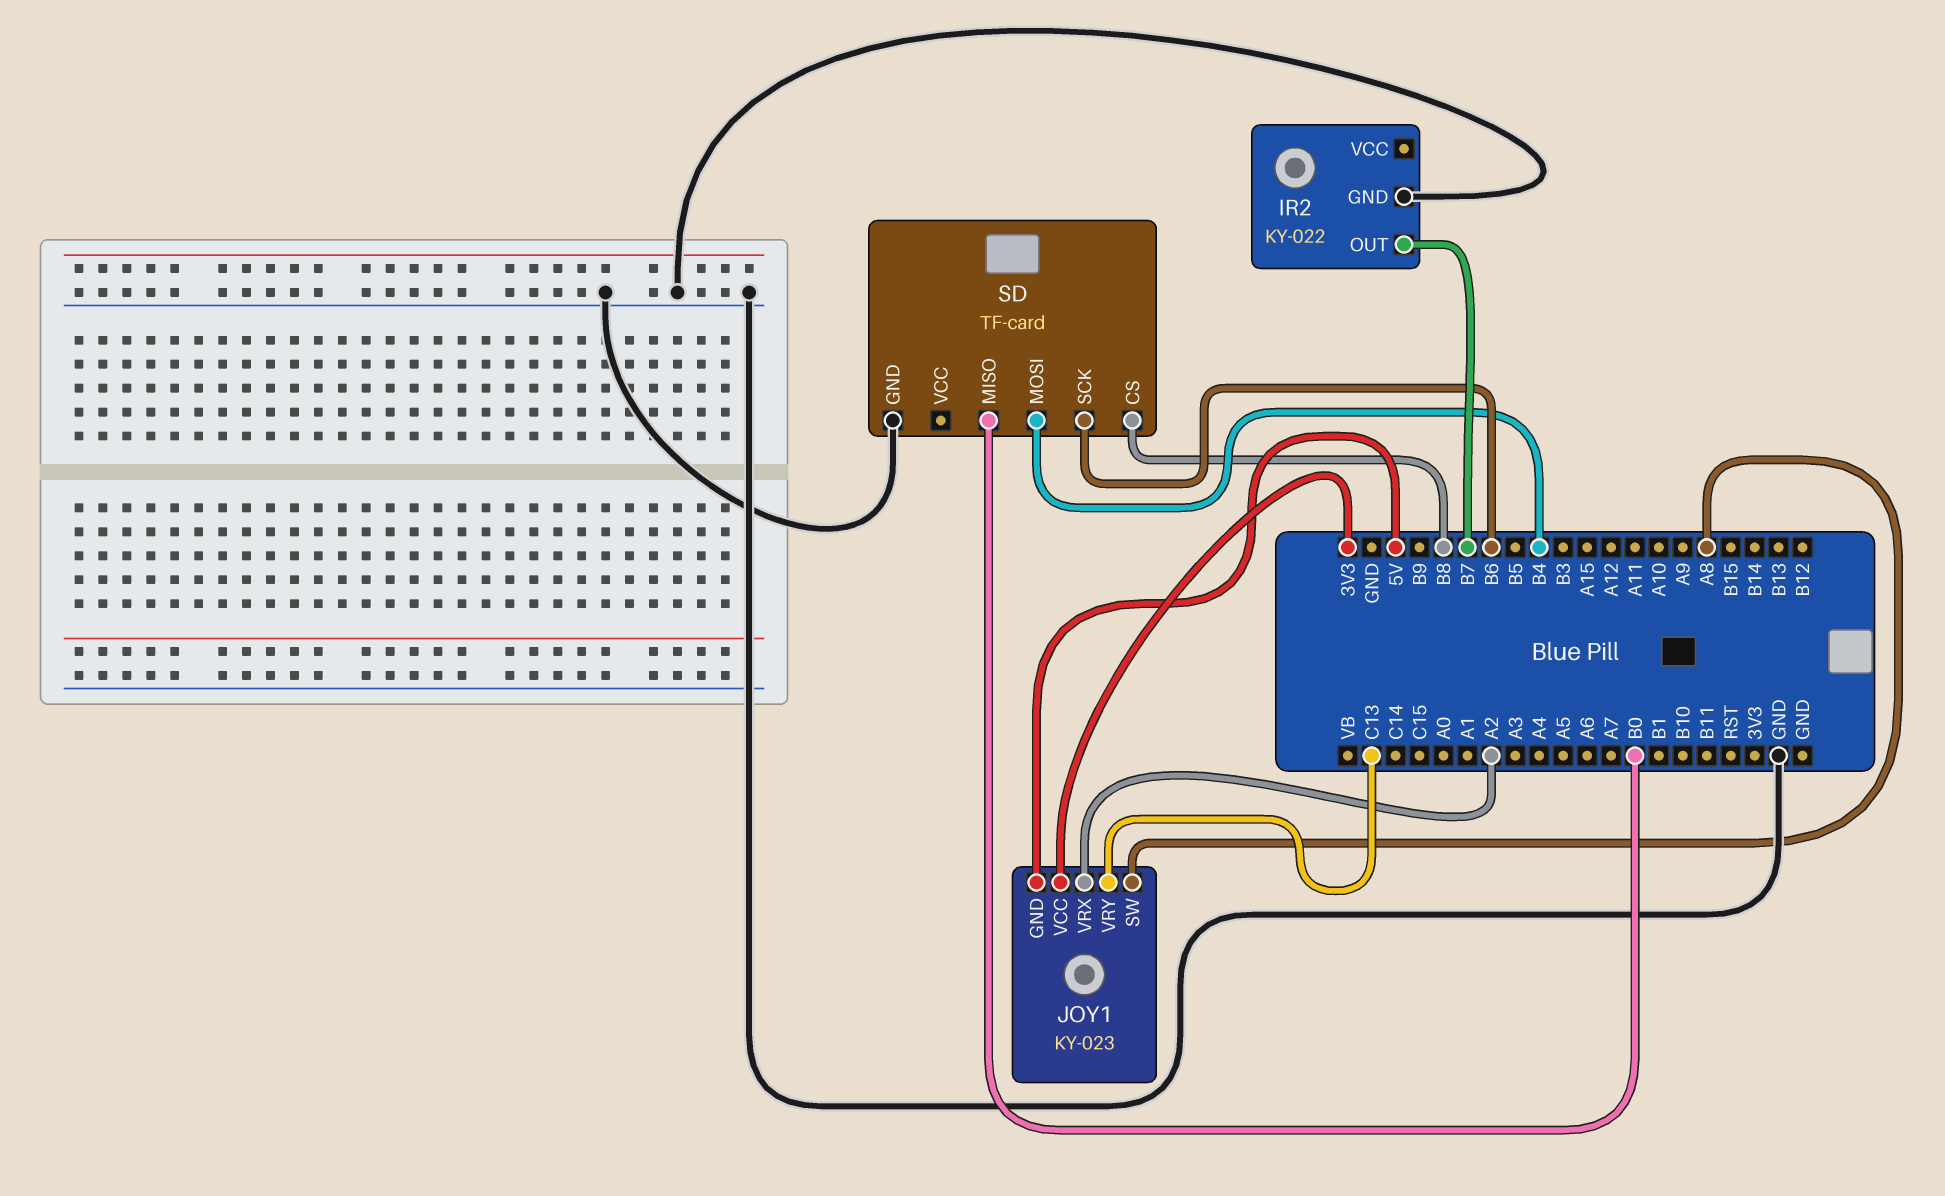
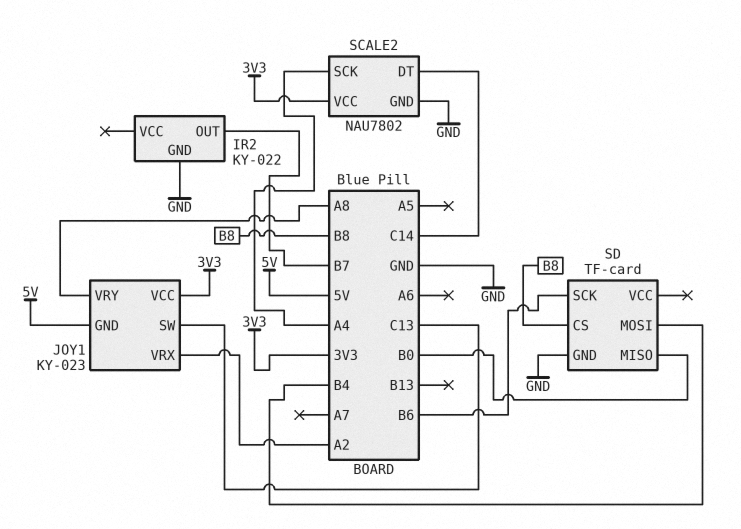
JOY1 pin SW: A8 -> C13
JOY1 pin VRY: C13 -> A8
SCALE2: none -> NAU7802
SCALE2 pin DT: none -> C14
SCALE2 pin GND: none -> GND
SCALE2 pin SCK: none -> A4
SCALE2 pin VCC: none -> 3V3

